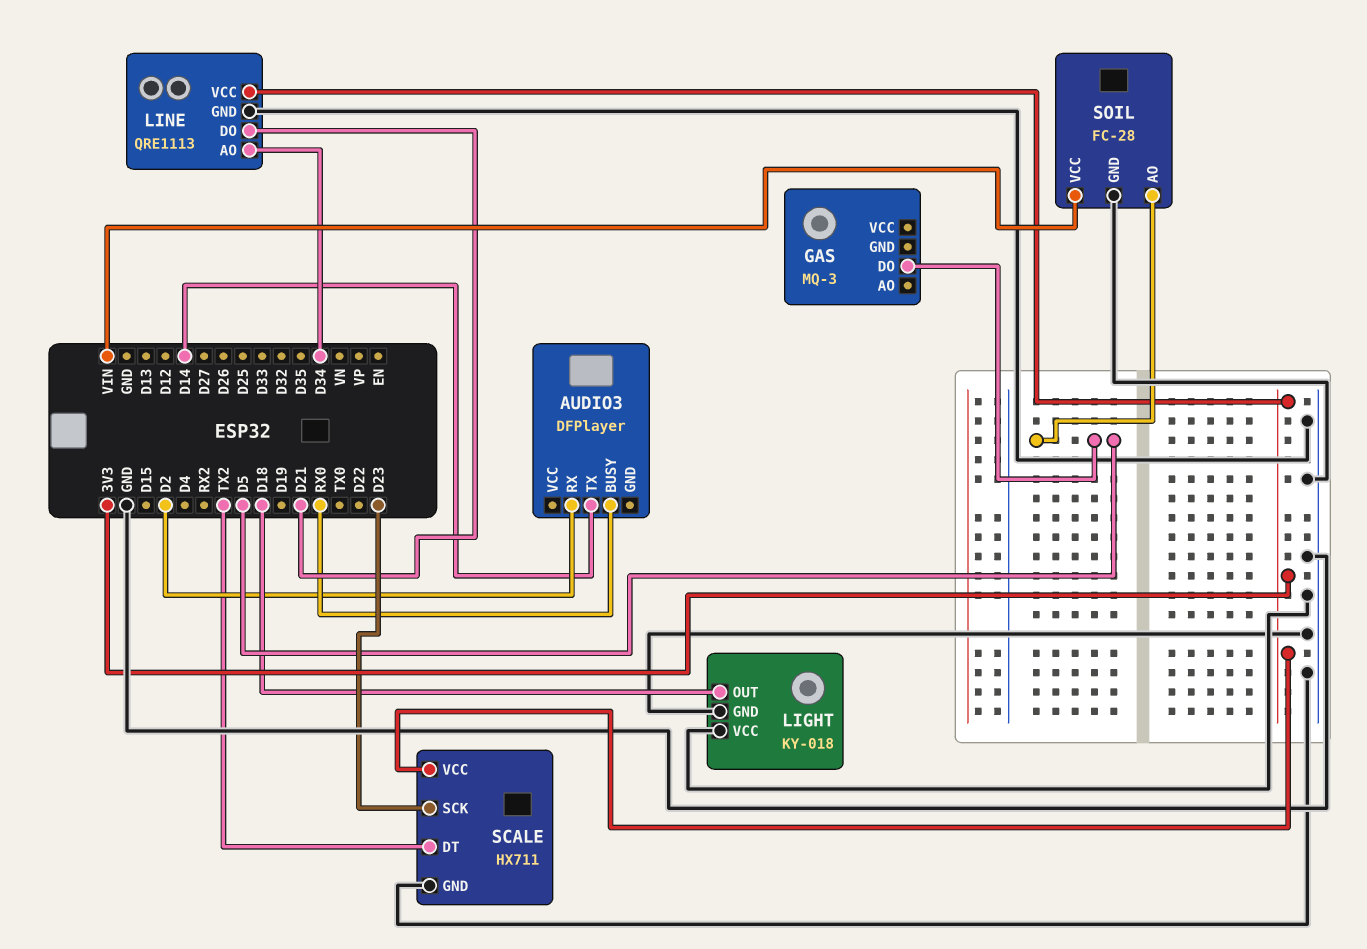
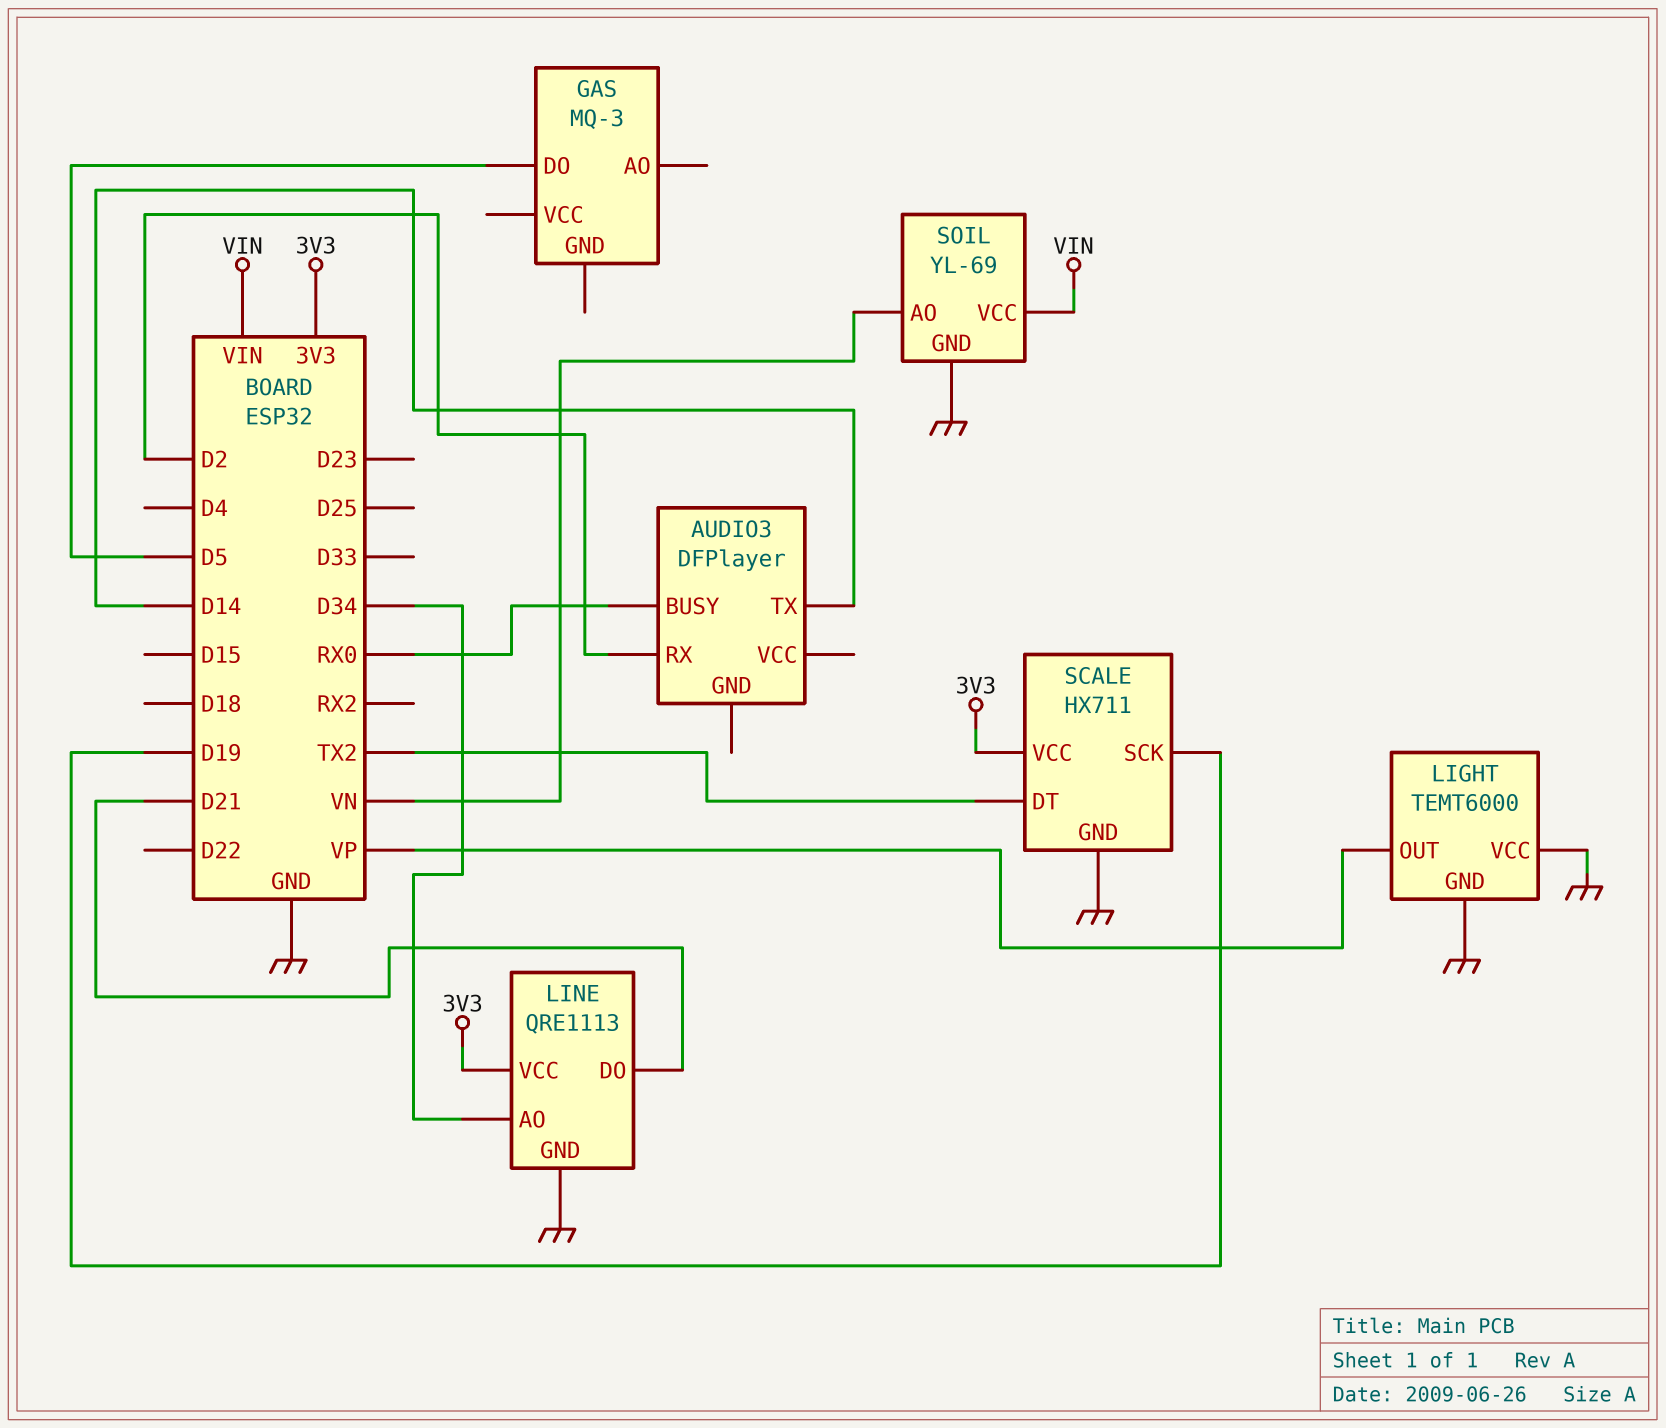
LIGHT: KY-018 -> TEMT6000
LIGHT pin OUT: D18 -> VP
SCALE pin SCK: D23 -> D19
SOIL: FC-28 -> YL-69
SOIL pin AO: D5 -> VN

